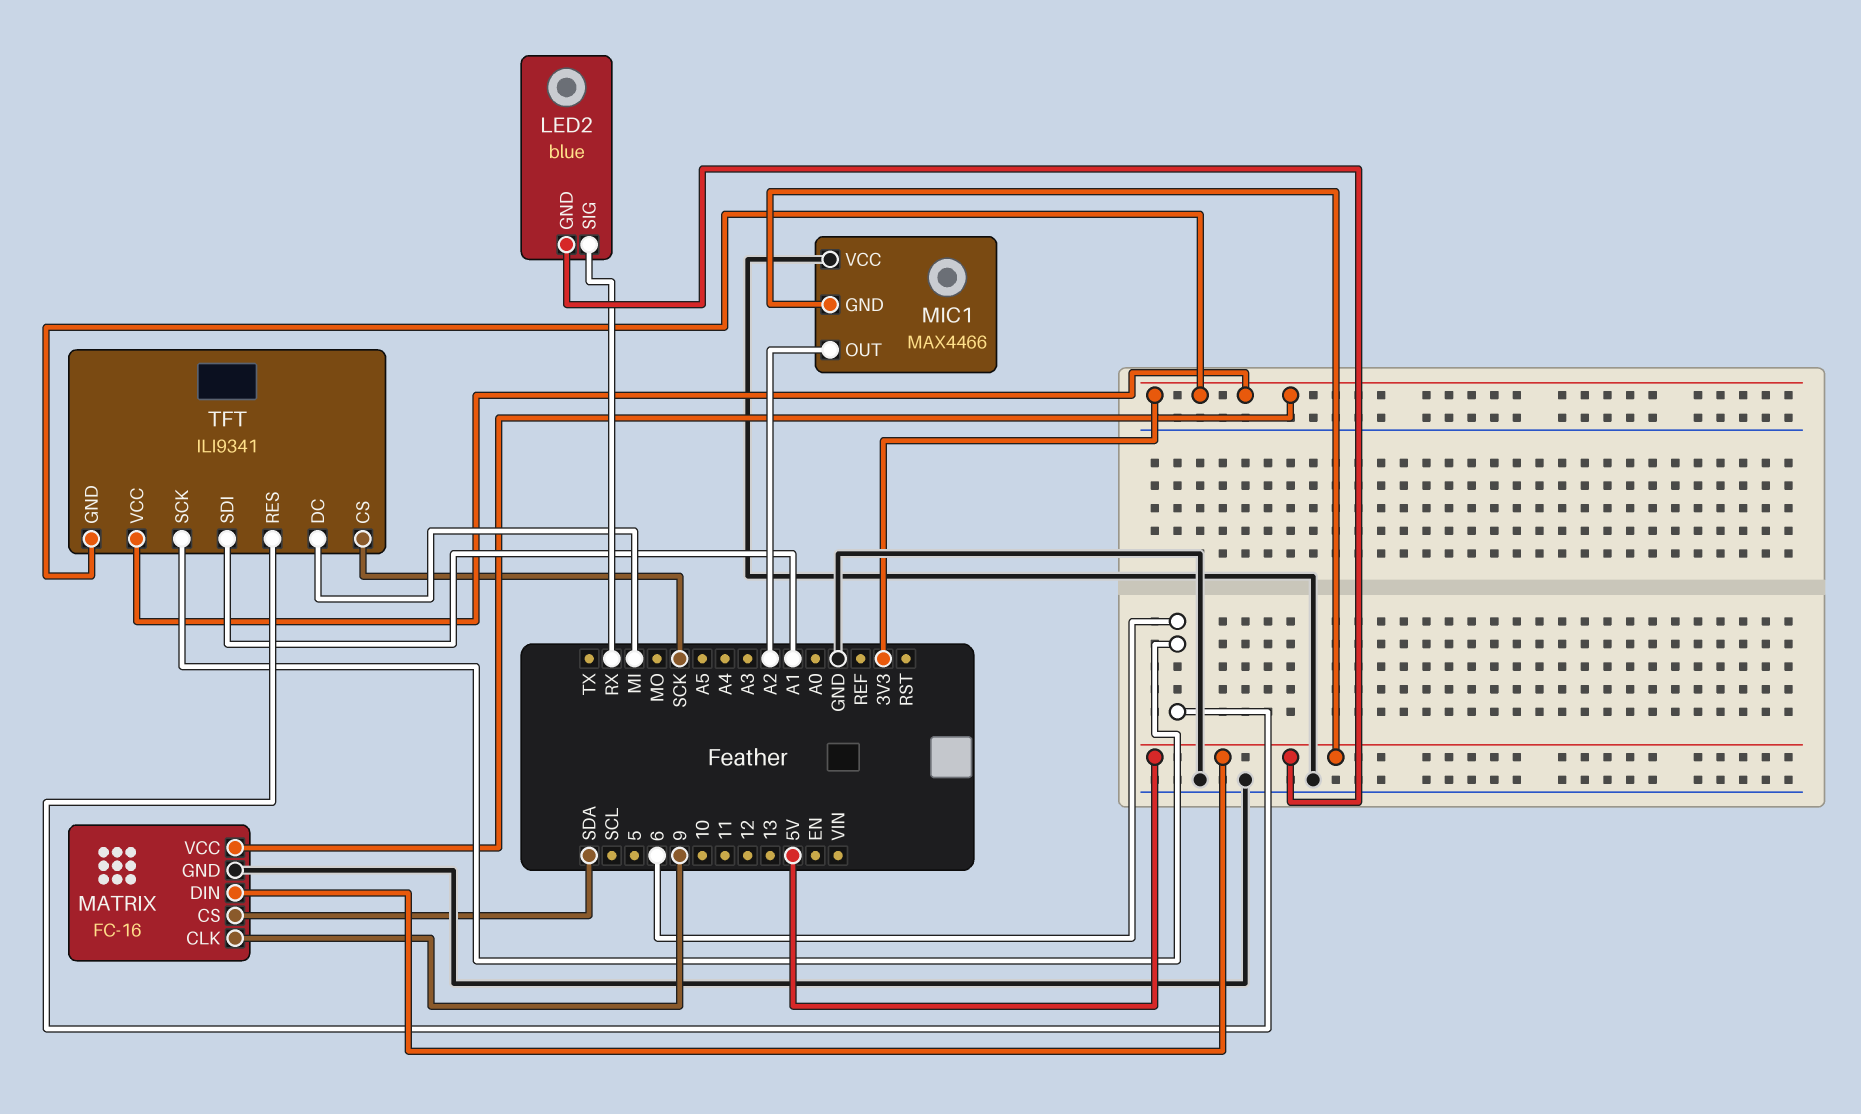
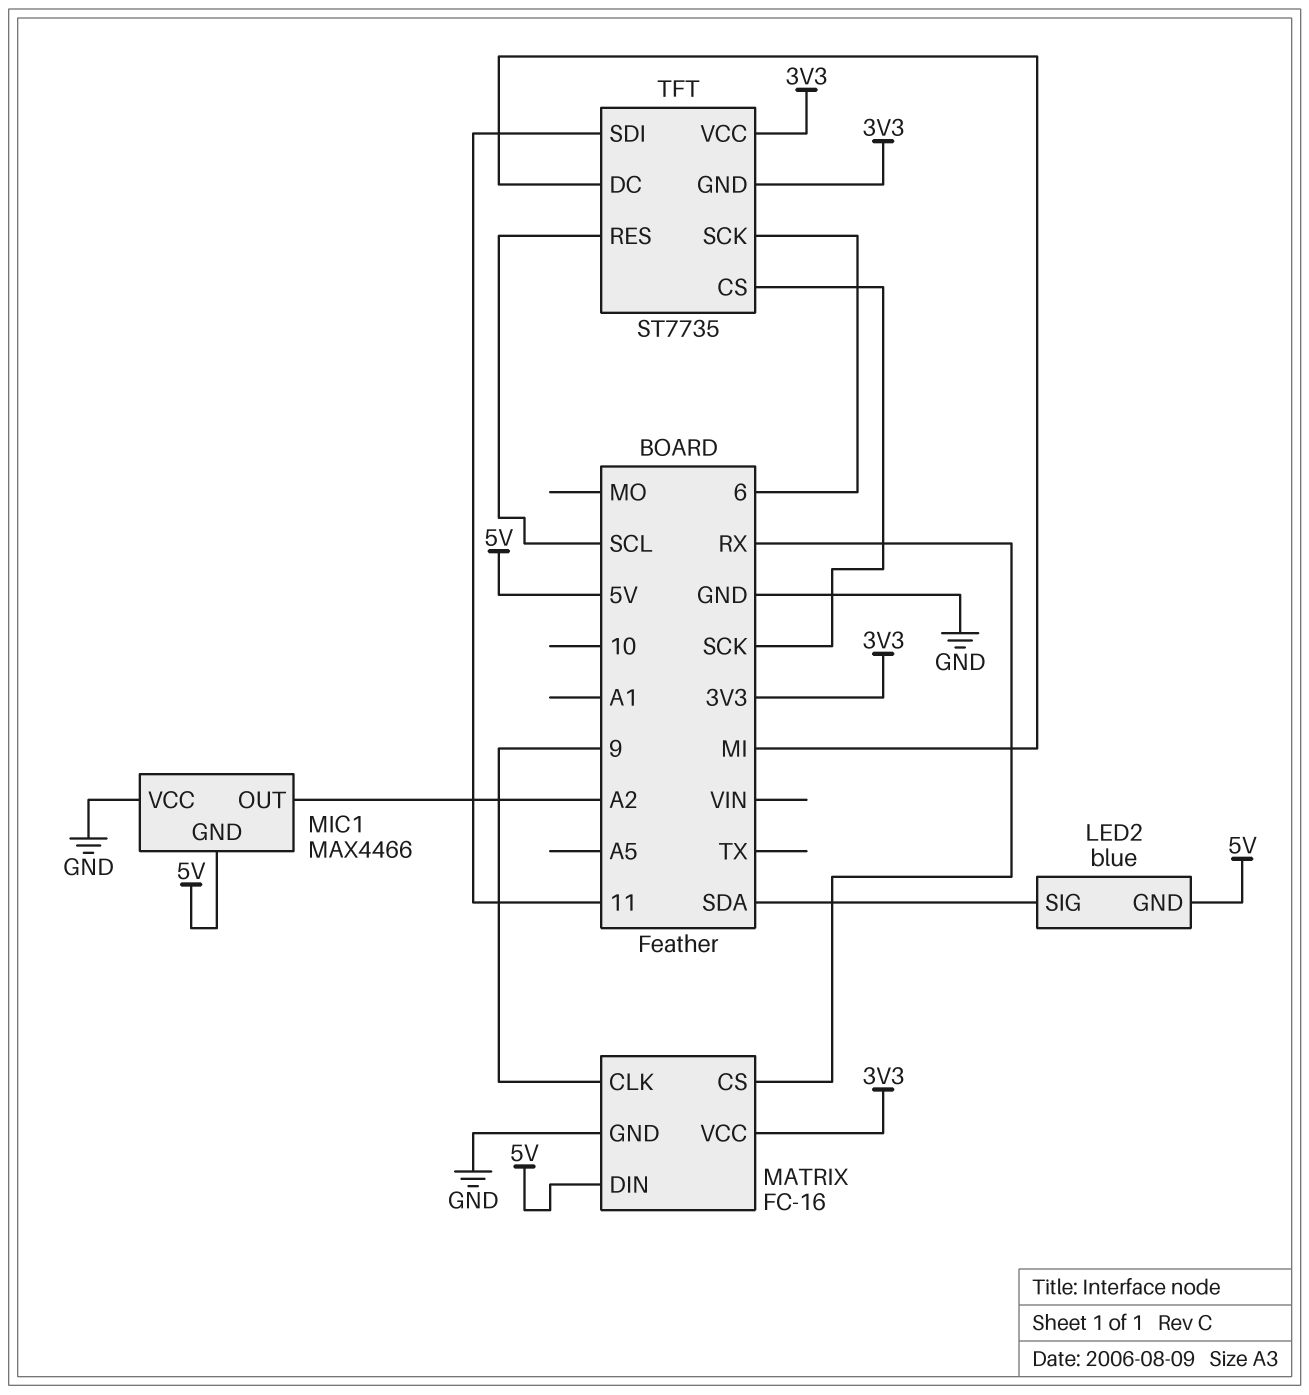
LED2 pin SIG: RX -> SDA
MATRIX pin CS: SDA -> RX
TFT: ILI9341 -> ST7735
TFT pin RES: 6 -> SCL
TFT pin SDI: A1 -> 11

